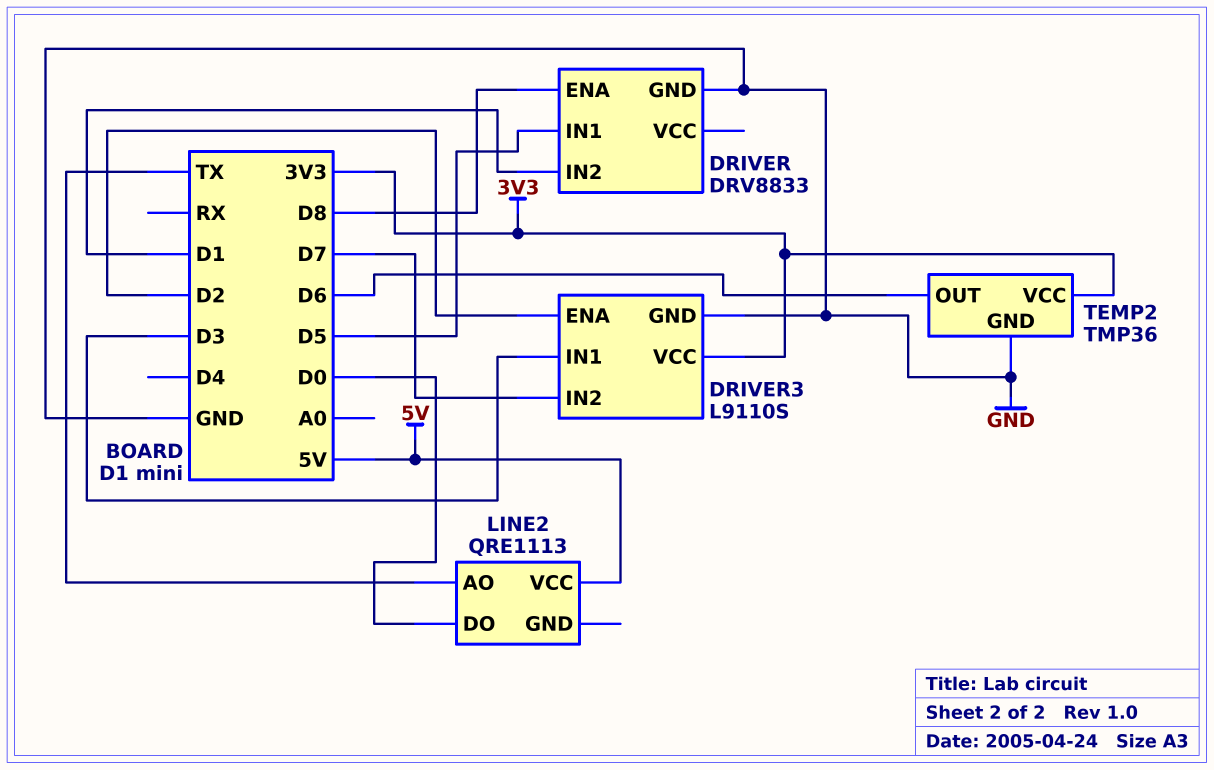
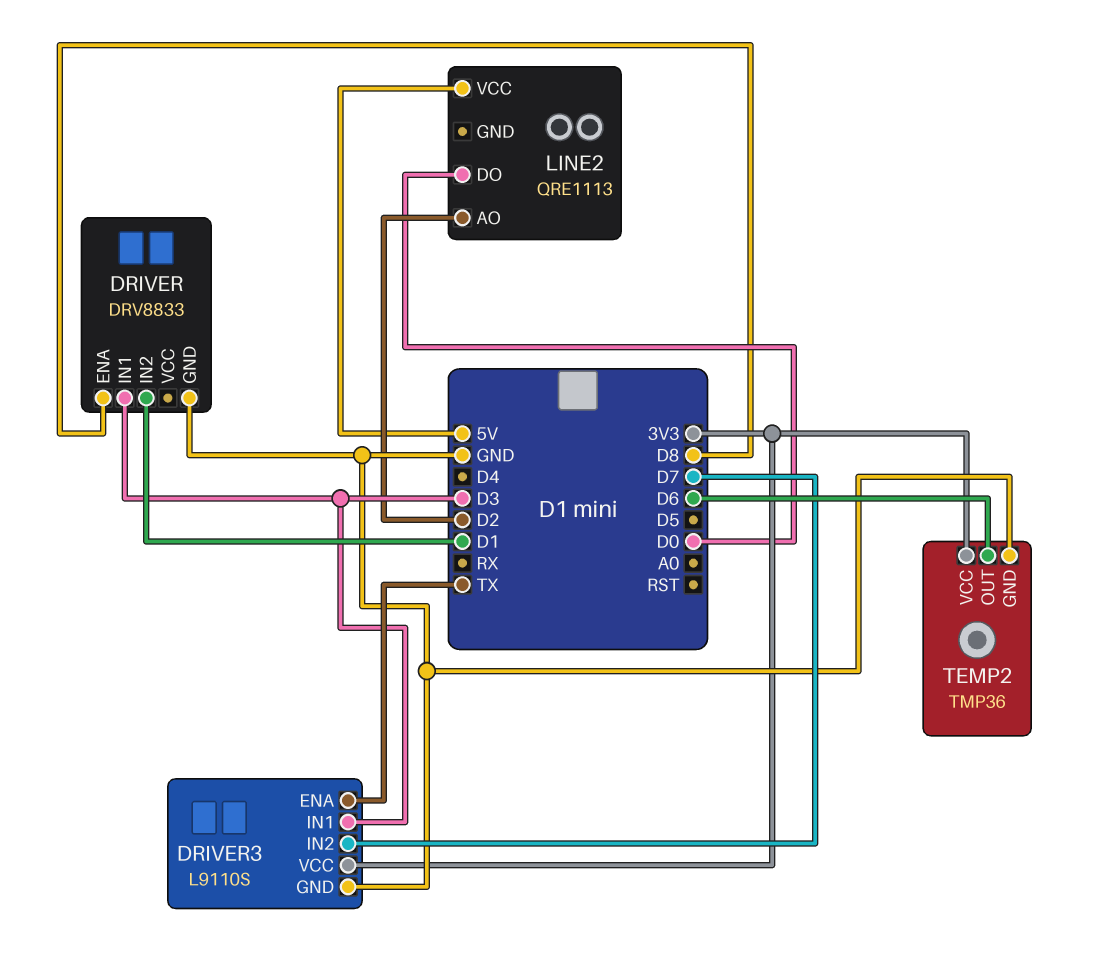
DRIVER pin IN1: D5 -> D3
DRIVER3 pin ENA: D2 -> TX
LINE2 pin AO: TX -> D2

